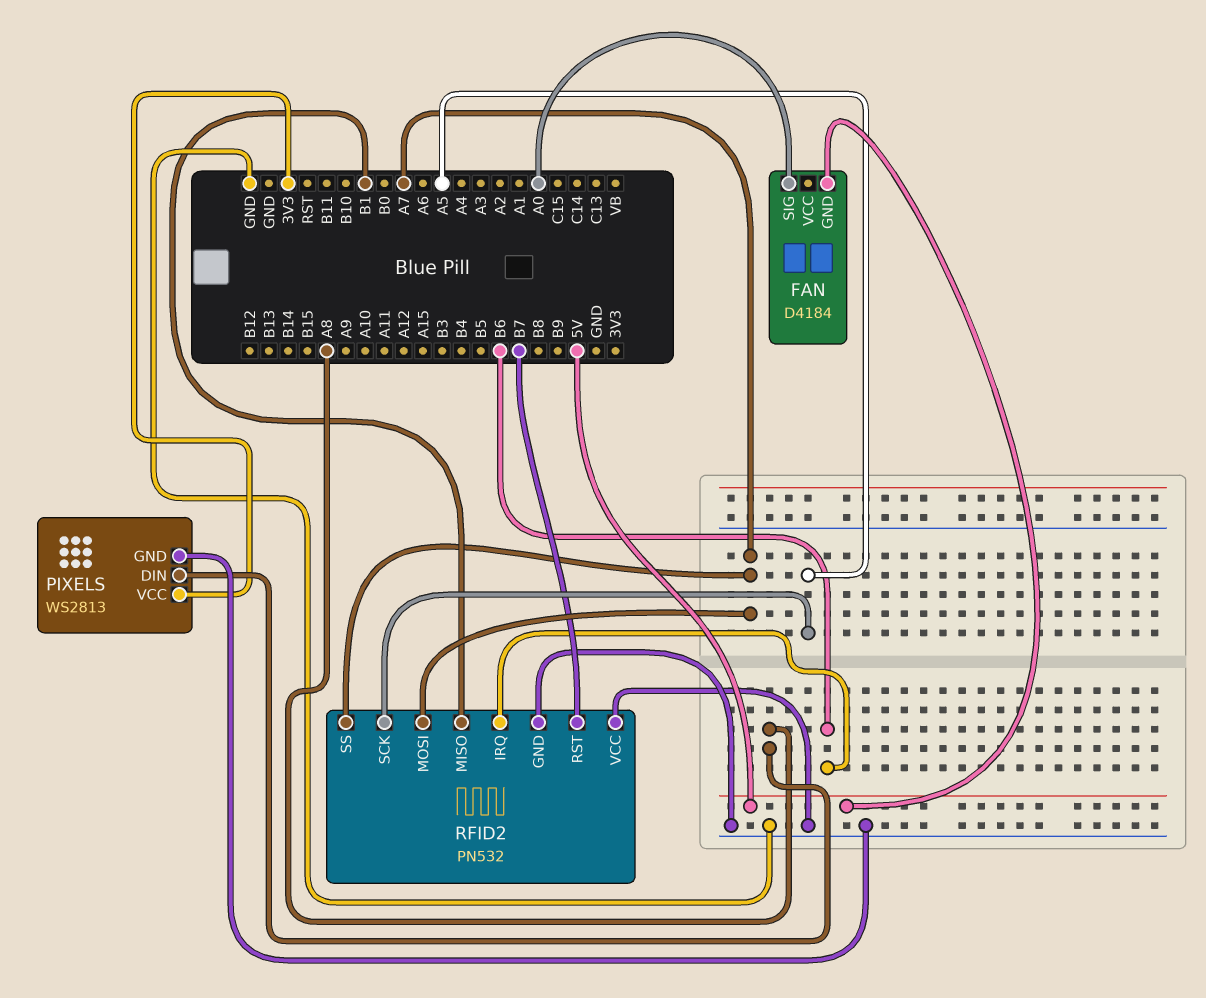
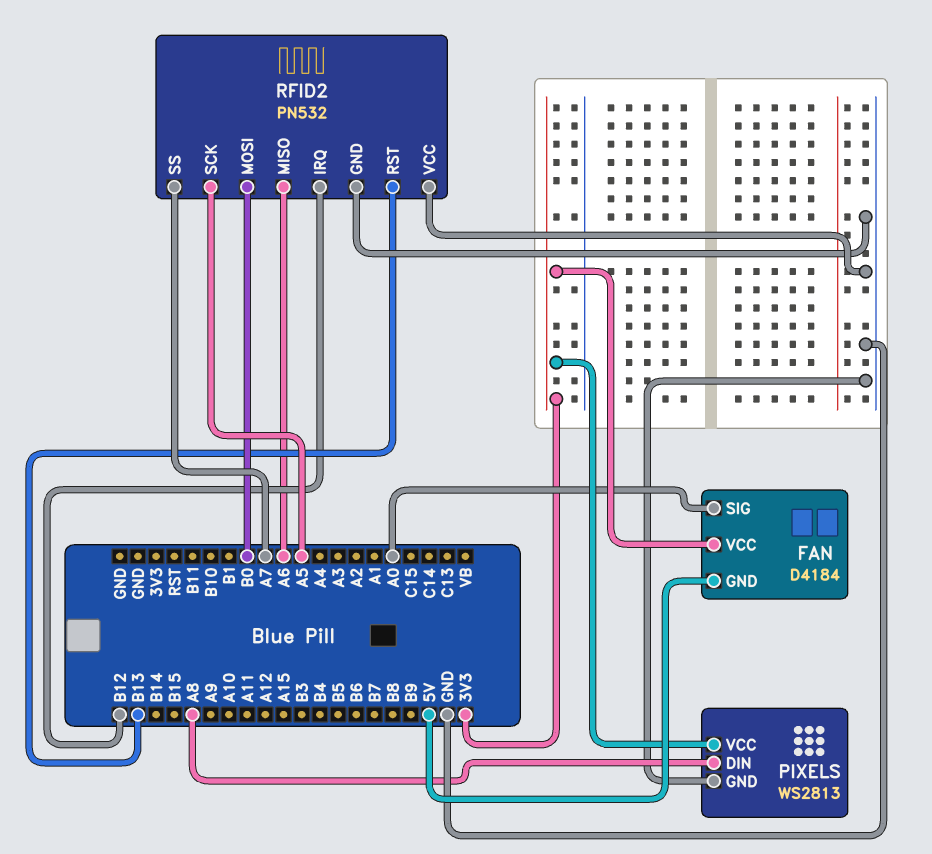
FAN pin VCC: none -> 3V3
RFID2 pin IRQ: B6 -> B12
RFID2 pin MISO: B1 -> A6
RFID2 pin MOSI: A7 -> B0
RFID2 pin RST: B7 -> B13

